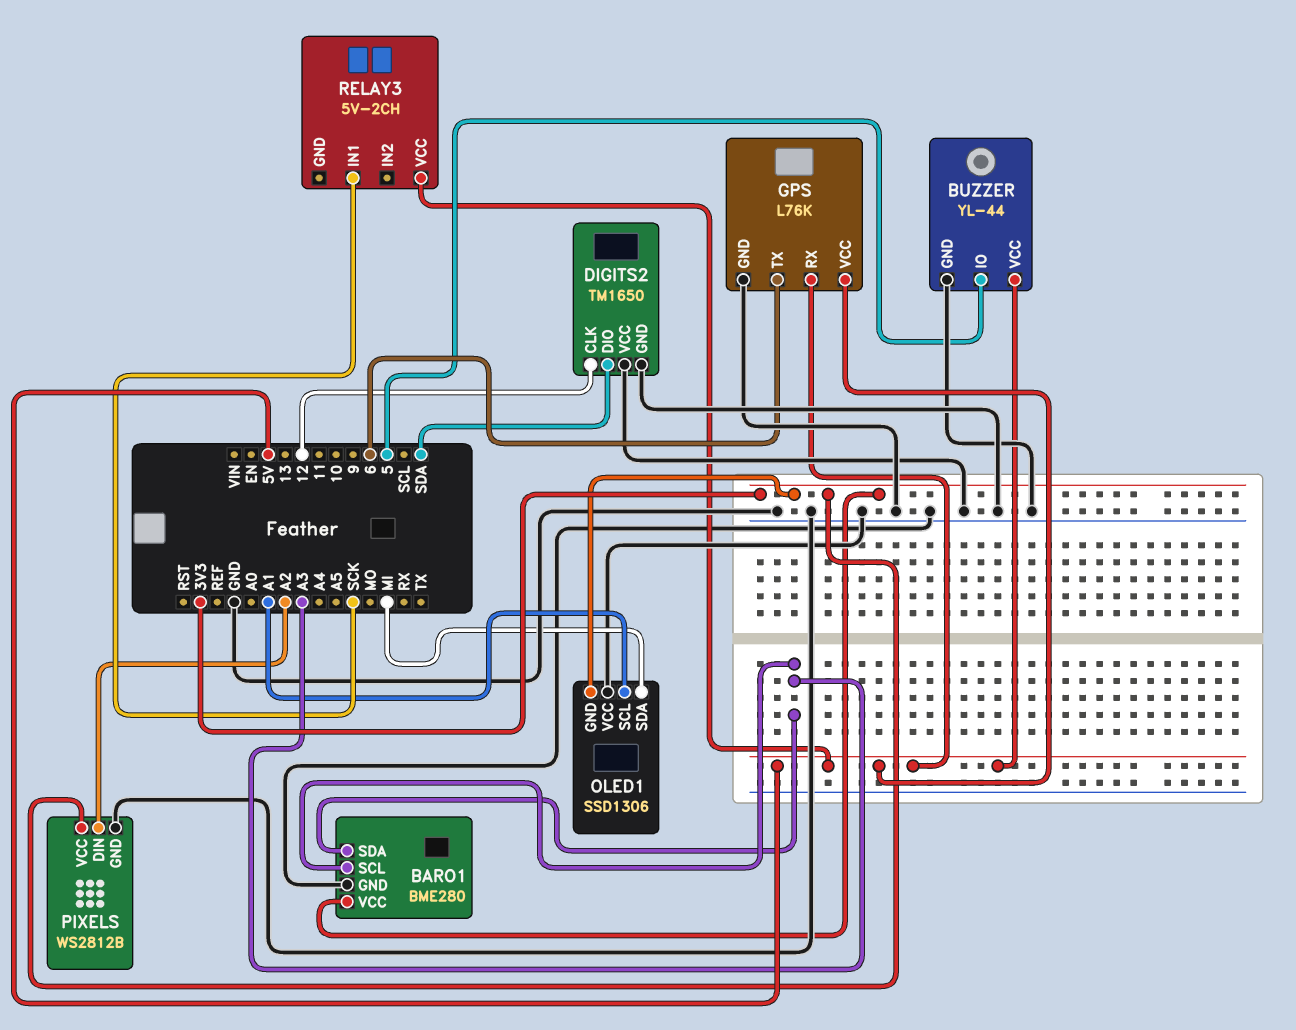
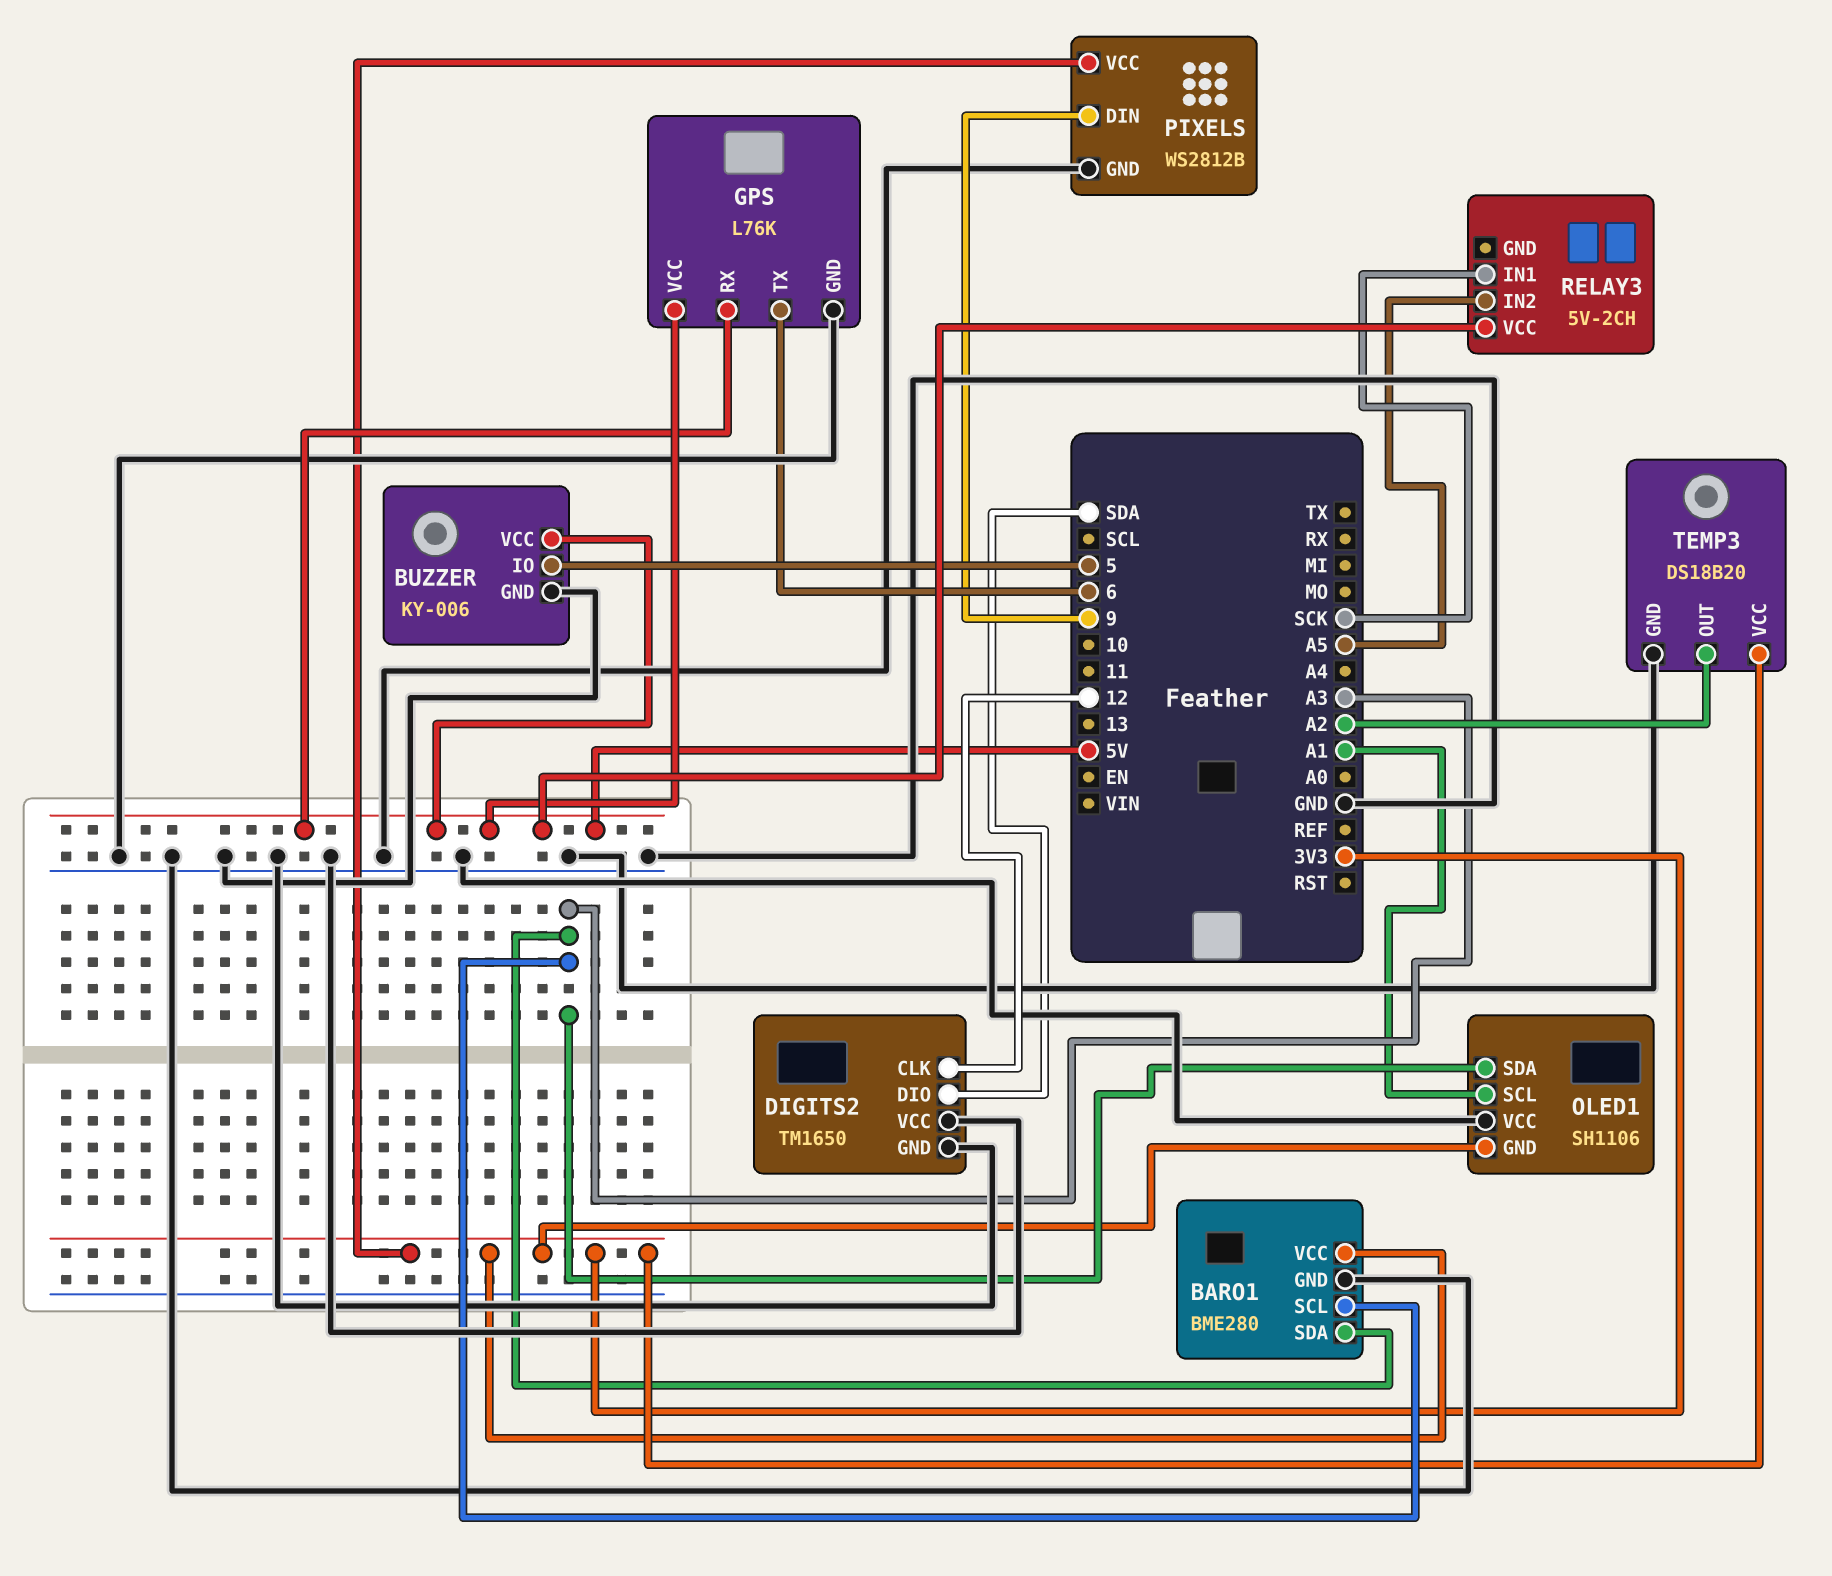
BUZZER: YL-44 -> KY-006
OLED1: SSD1306 -> SH1106
OLED1 pin SDA: MI -> A3
PIXELS pin DIN: A2 -> 9
RELAY3 pin IN2: none -> A5
TEMP3: none -> DS18B20
TEMP3 pin GND: none -> GND
TEMP3 pin OUT: none -> A2
TEMP3 pin VCC: none -> 3V3

